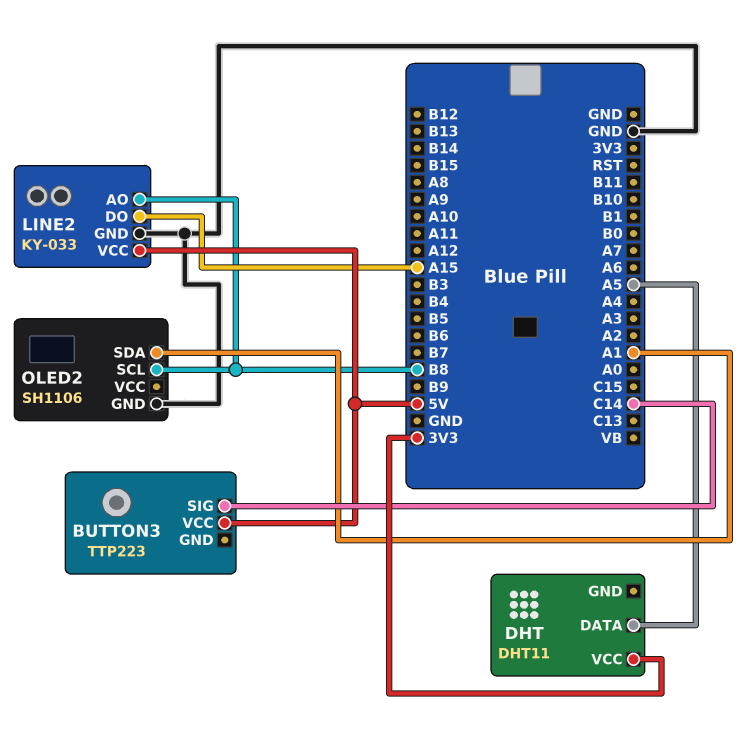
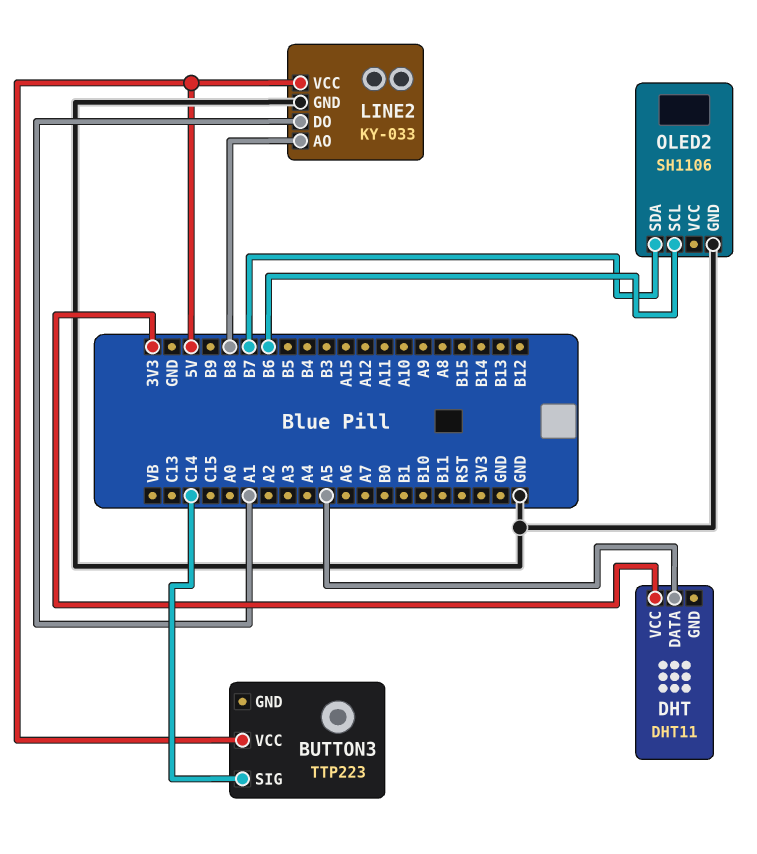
LINE2 pin DO: A15 -> A1
OLED2 pin SCL: B8 -> B6
OLED2 pin SDA: A1 -> B7

